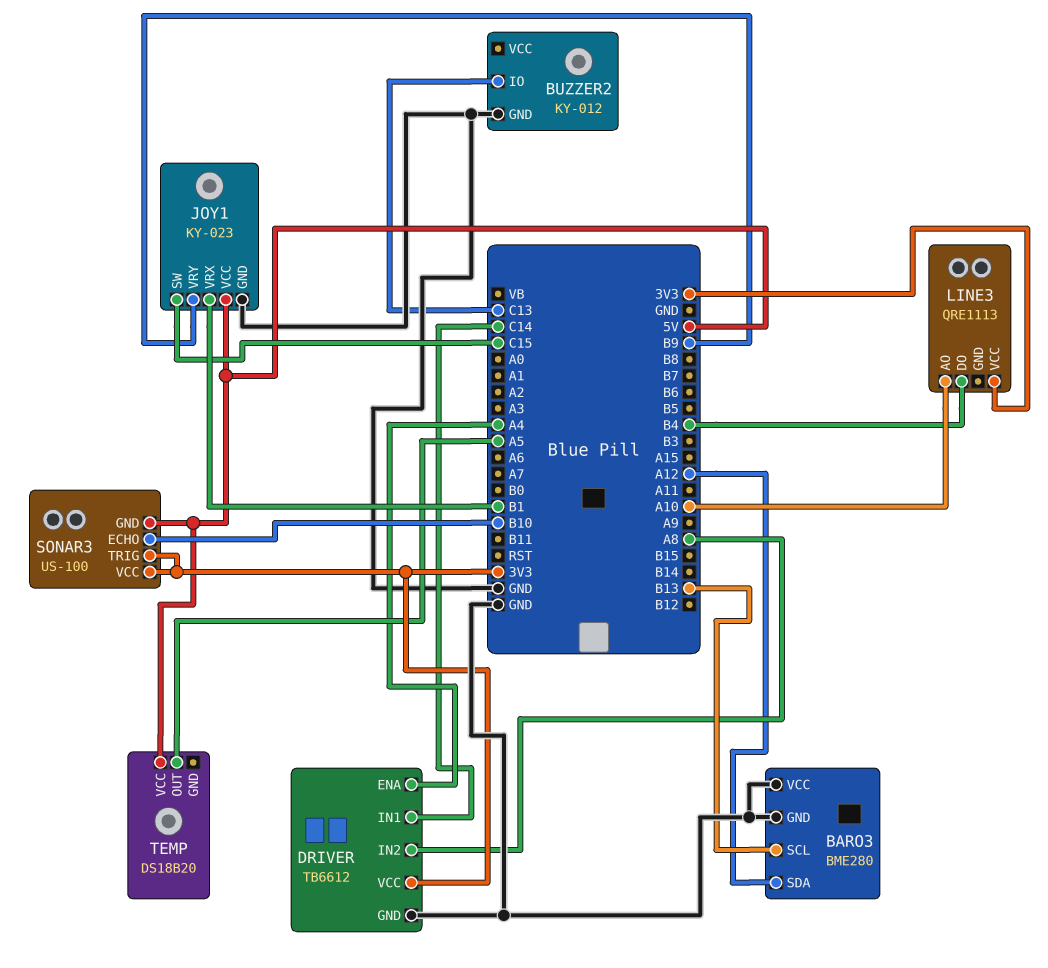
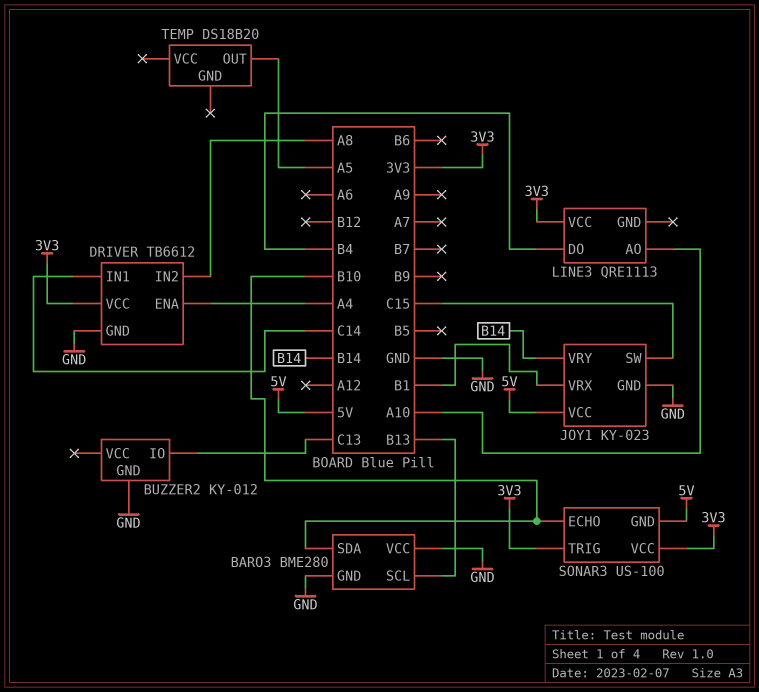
BARO3 pin SDA: A12 -> B10
JOY1 pin VRY: B9 -> B14
TEMP pin VCC: 5V -> none

